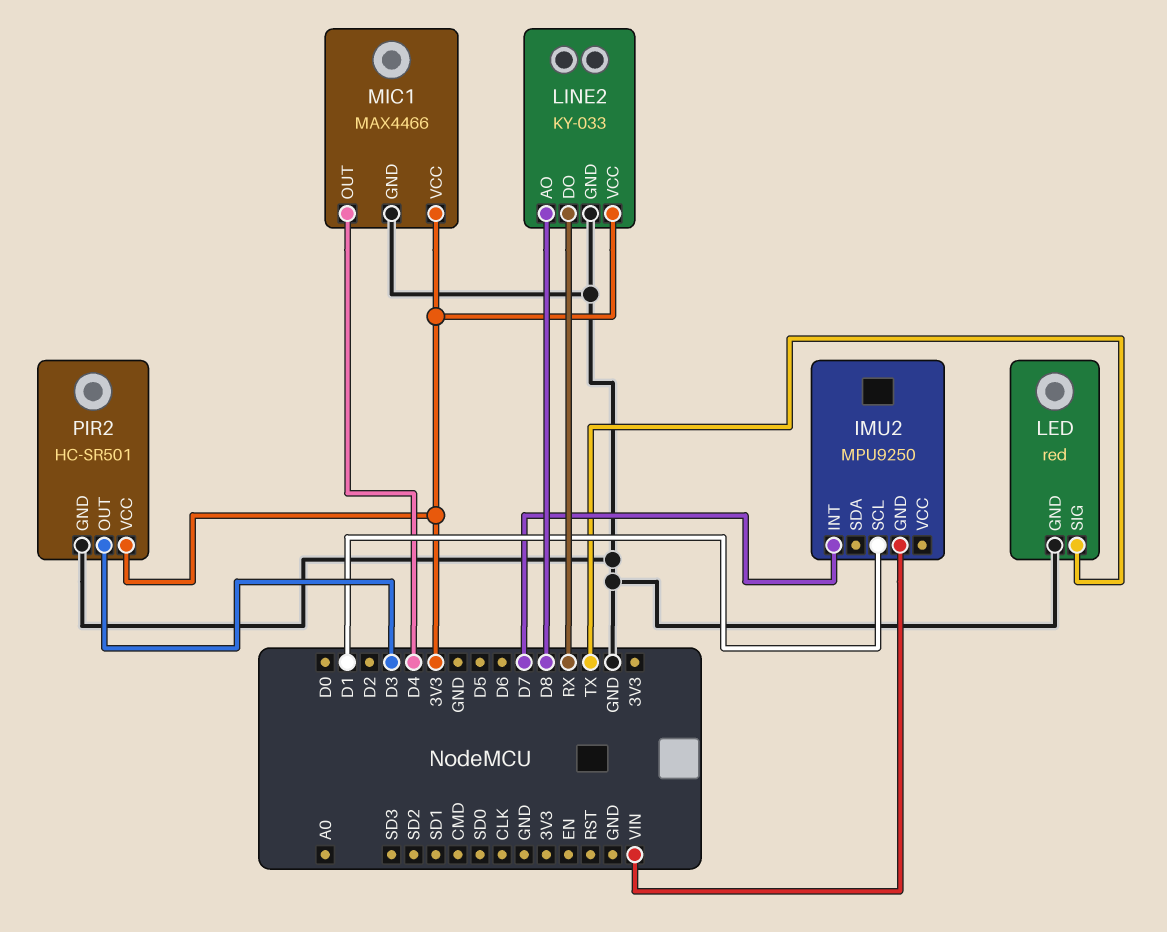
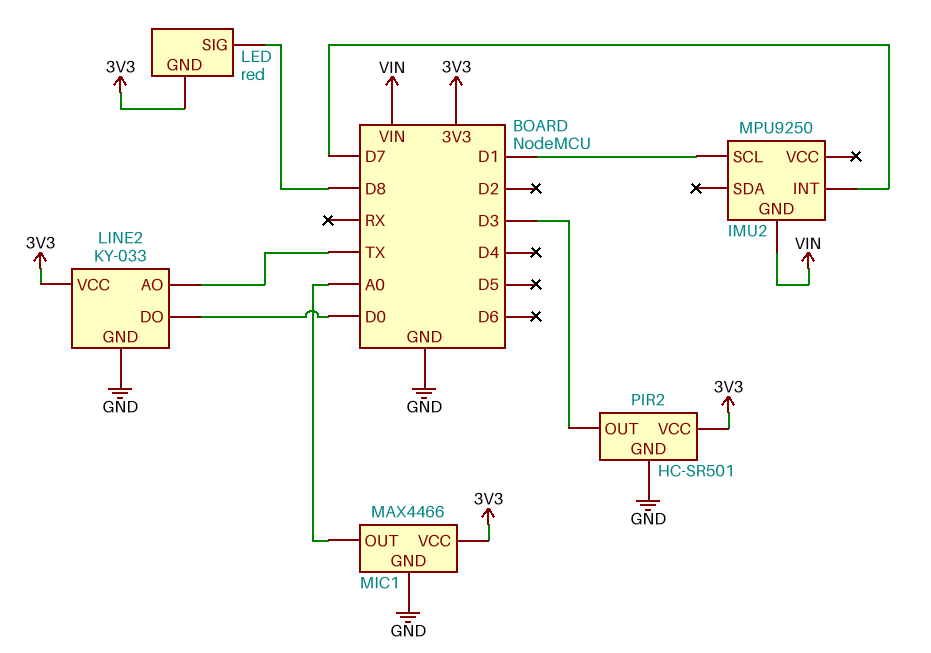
LED pin GND: GND -> 3V3
LED pin SIG: TX -> D8
LINE2 pin AO: D8 -> TX
LINE2 pin DO: RX -> D0
MIC1 pin OUT: D4 -> A0

